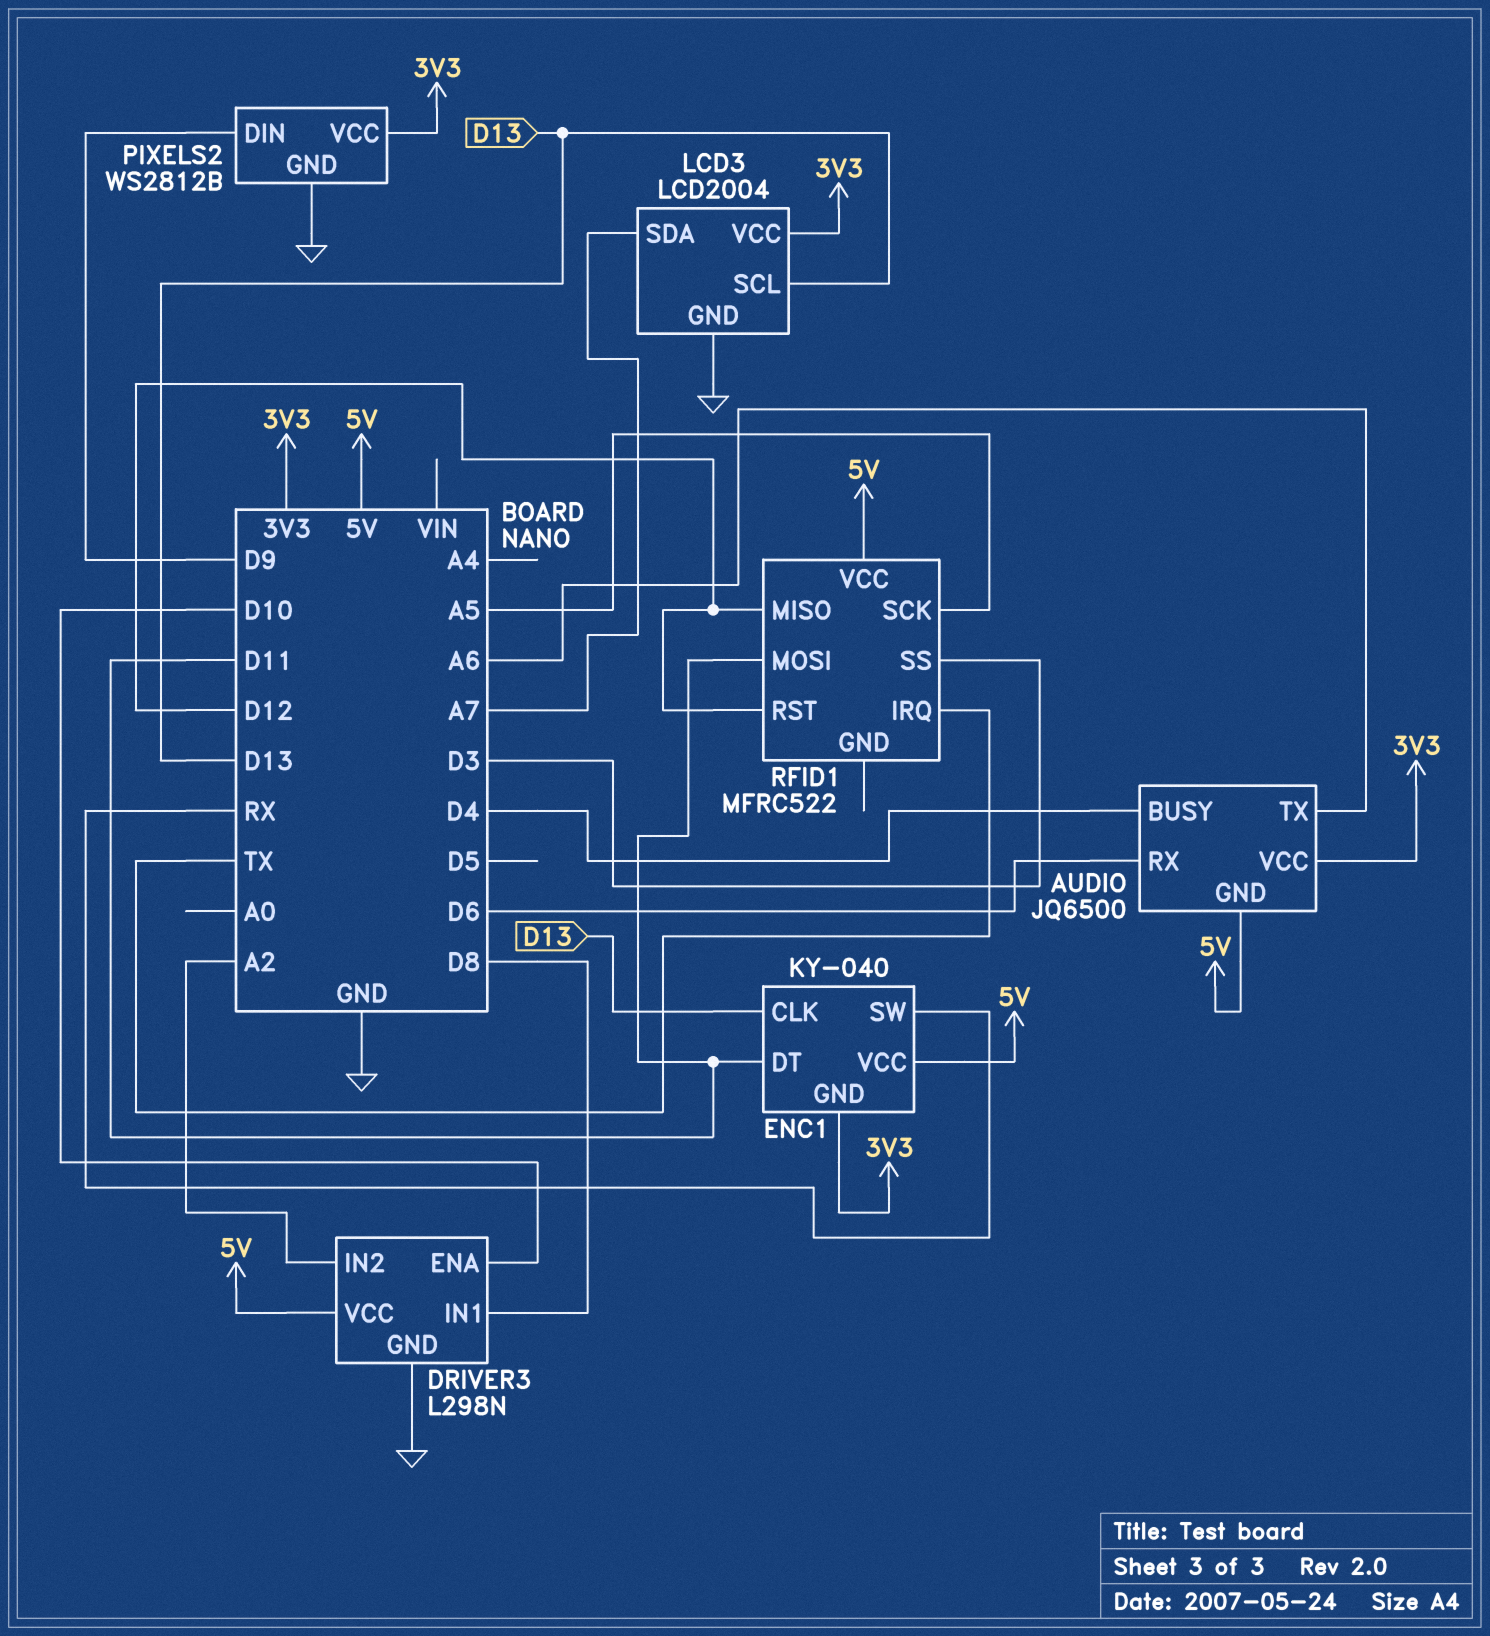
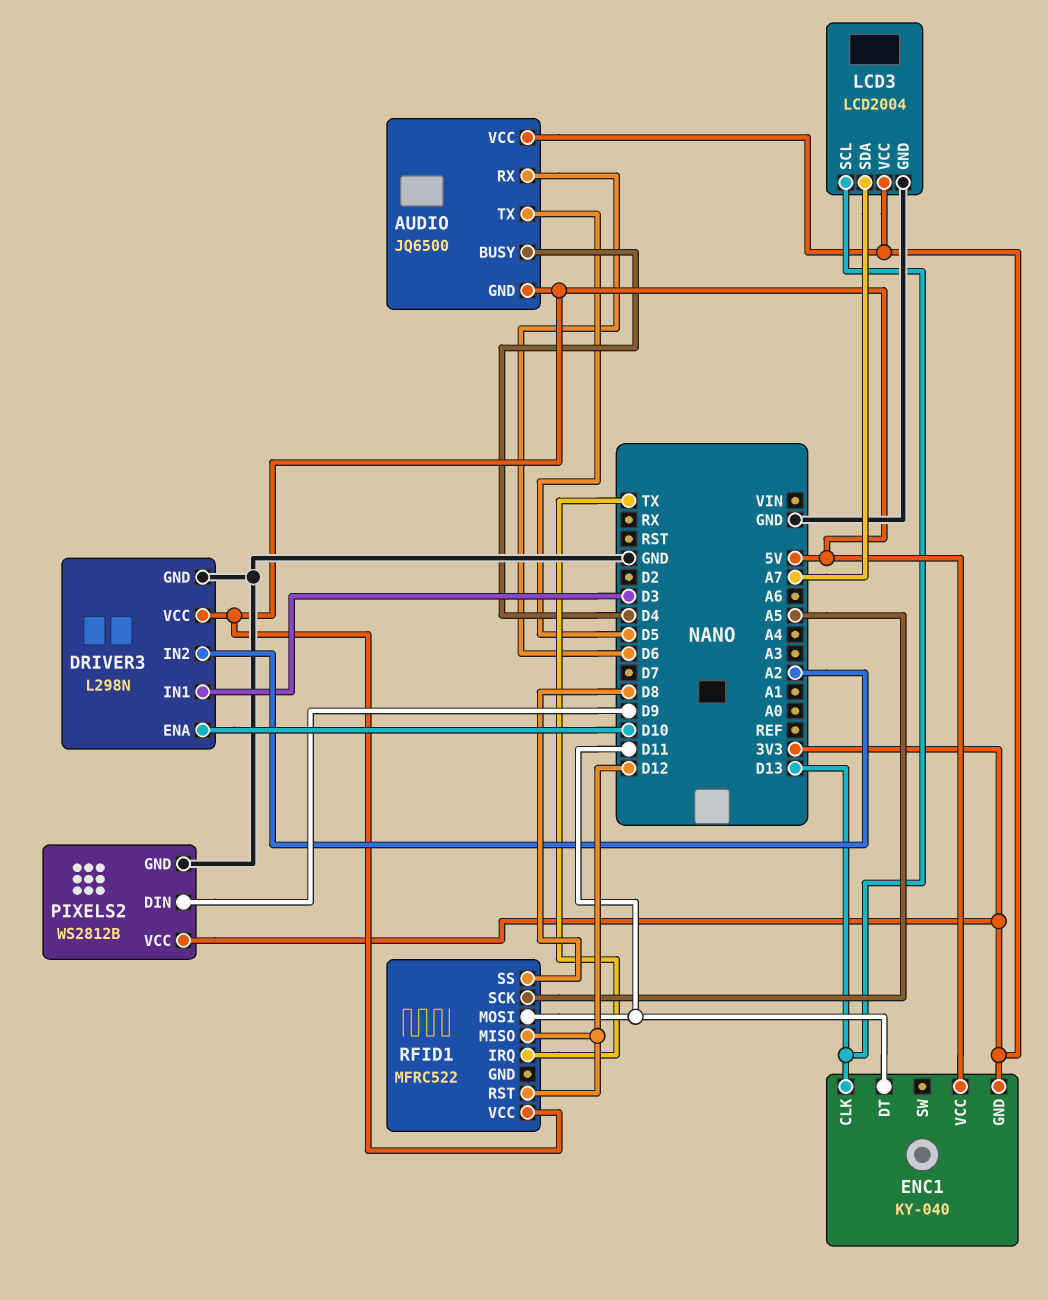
AUDIO pin TX: A6 -> D5
DRIVER3 pin IN1: D8 -> D3
ENC1 pin SW: RX -> none
RFID1 pin SS: D3 -> D8

